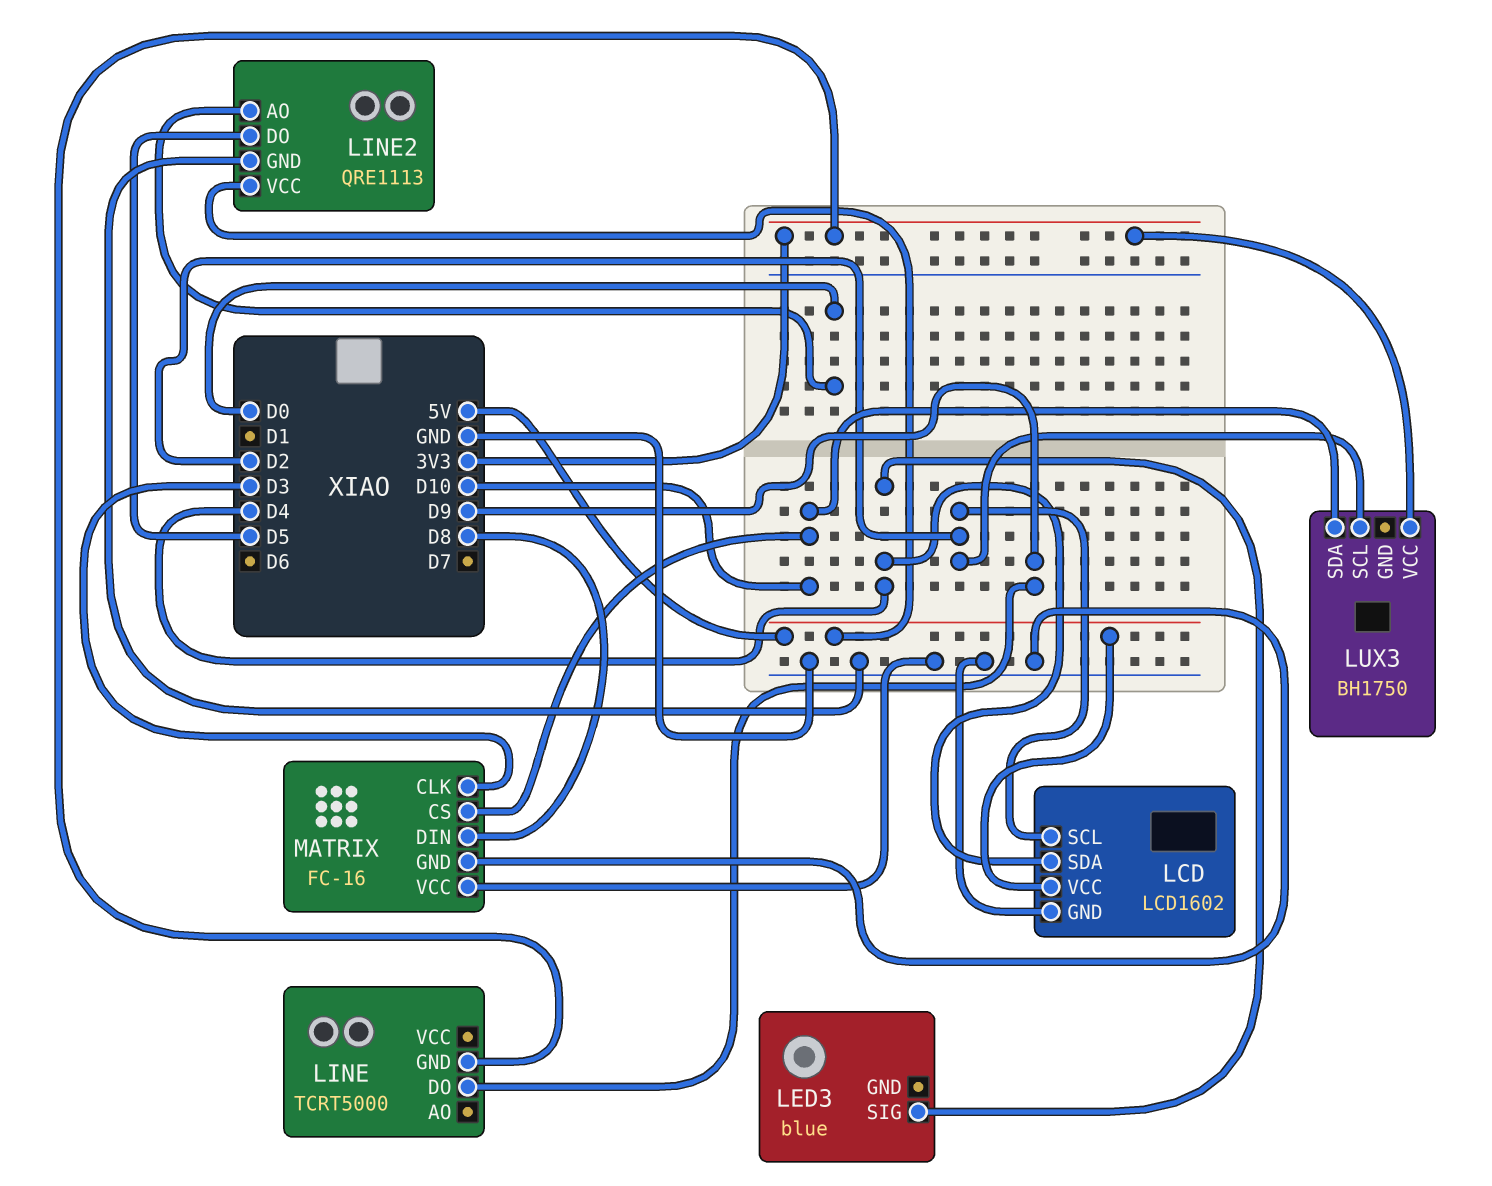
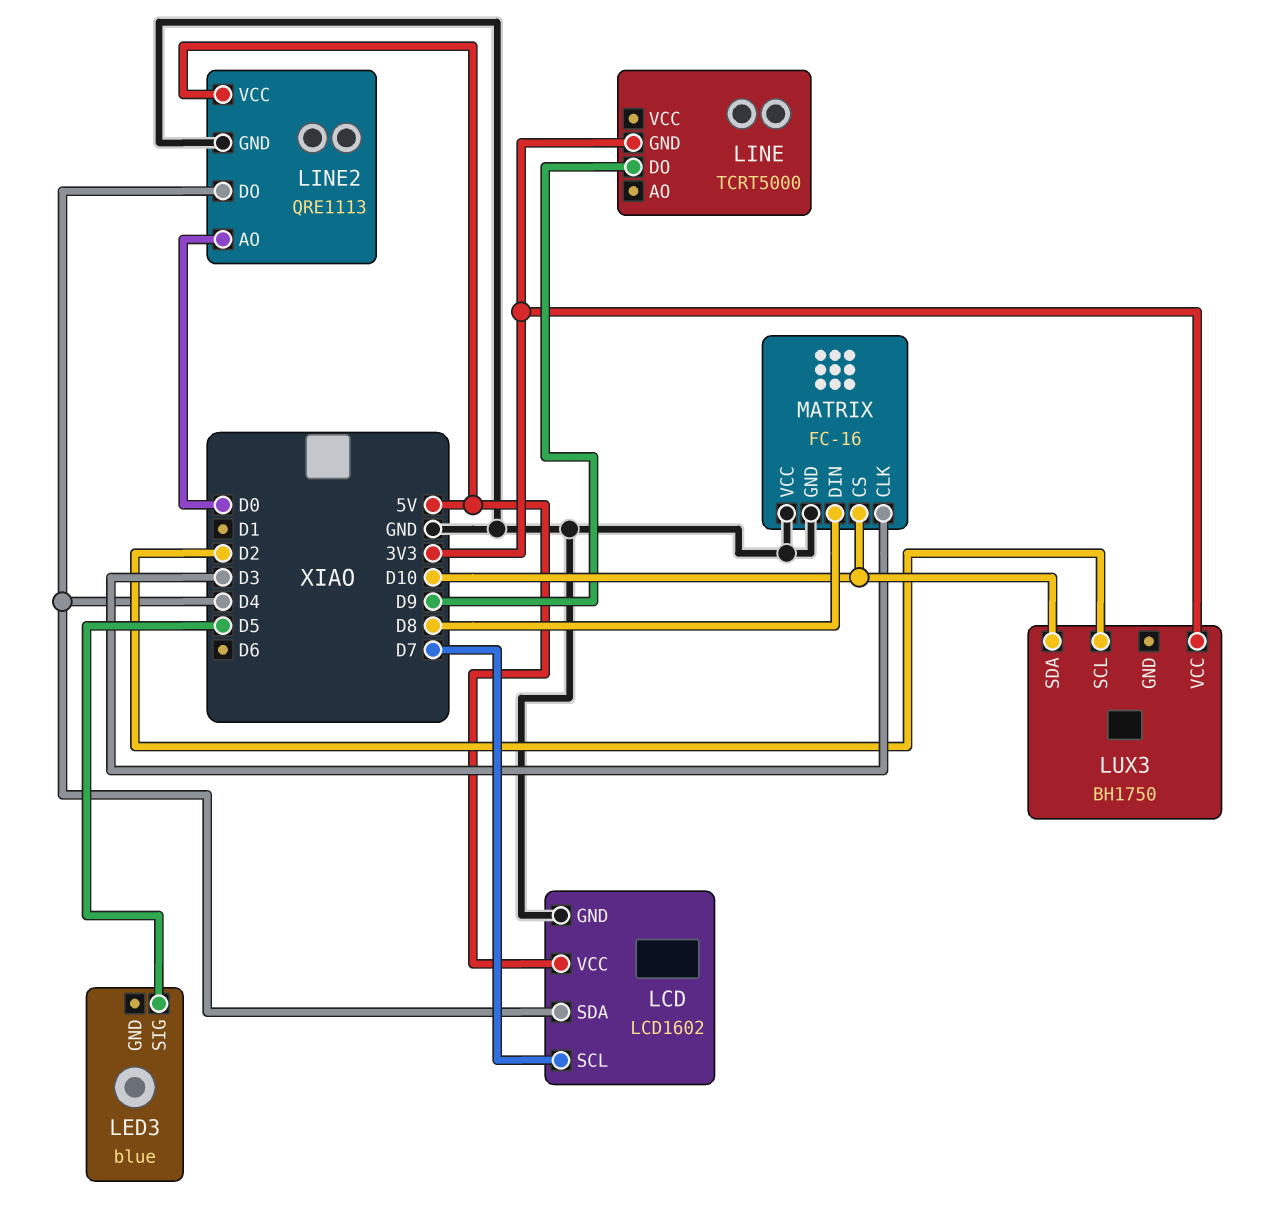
LCD pin SCL: D2 -> D7
LED3 pin SIG: D4 -> D5
LINE2 pin DO: D5 -> D4

